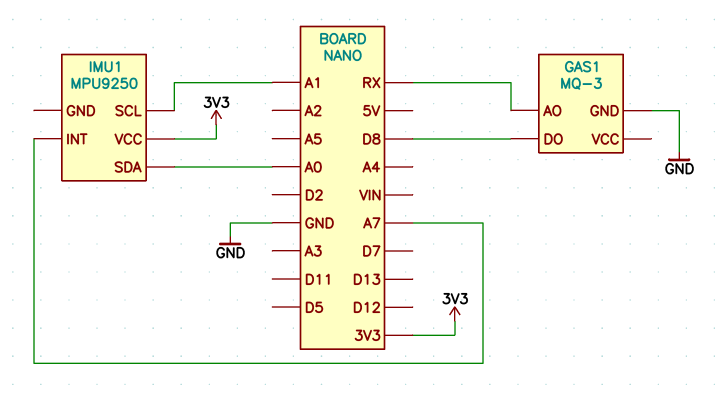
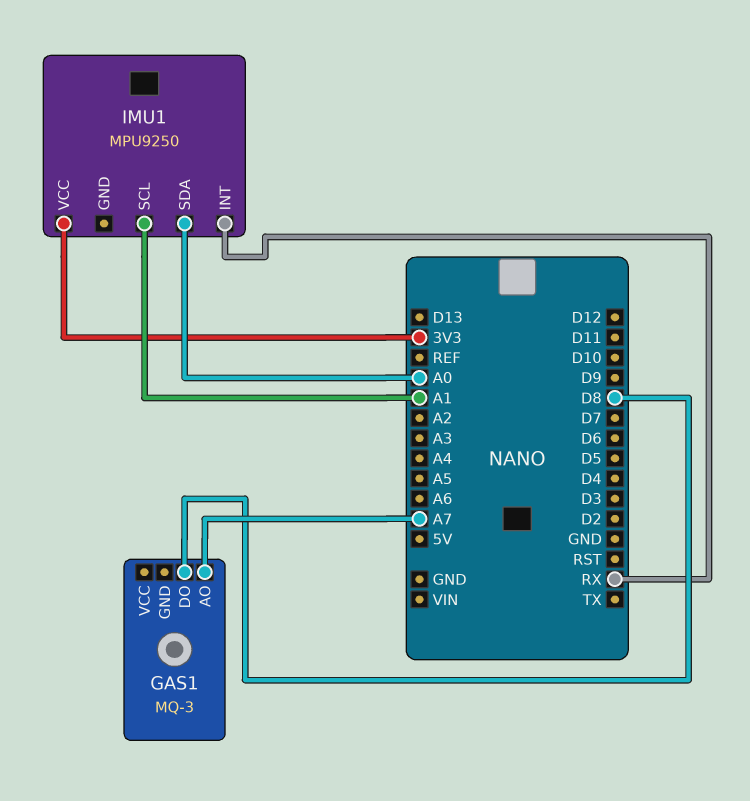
GAS1 pin AO: RX -> A7
GAS1 pin GND: GND -> none
IMU1 pin INT: A7 -> RX

